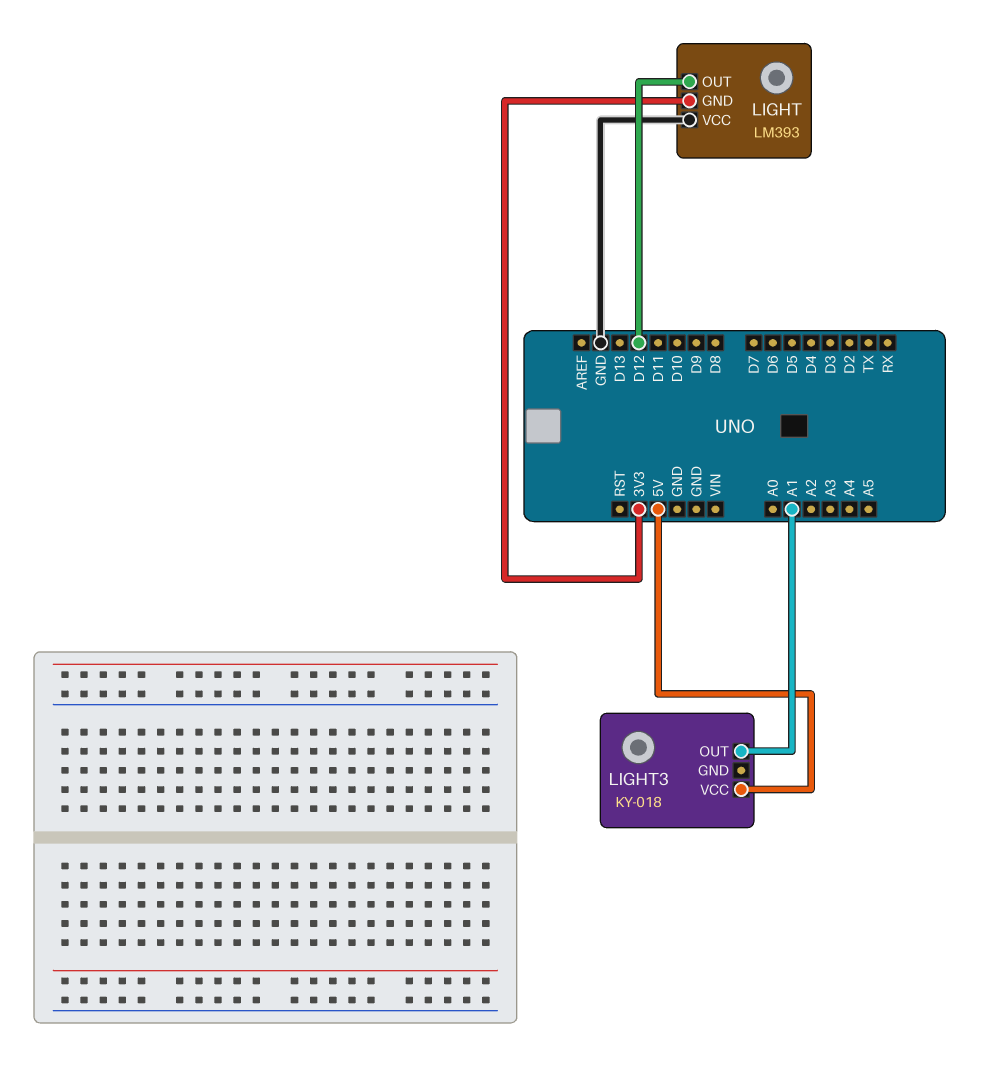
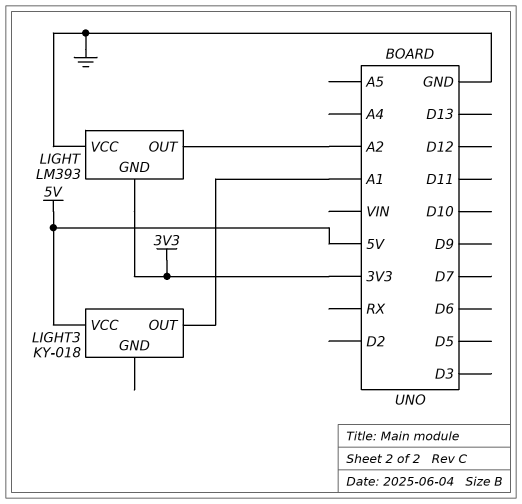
LIGHT pin OUT: D12 -> A2

